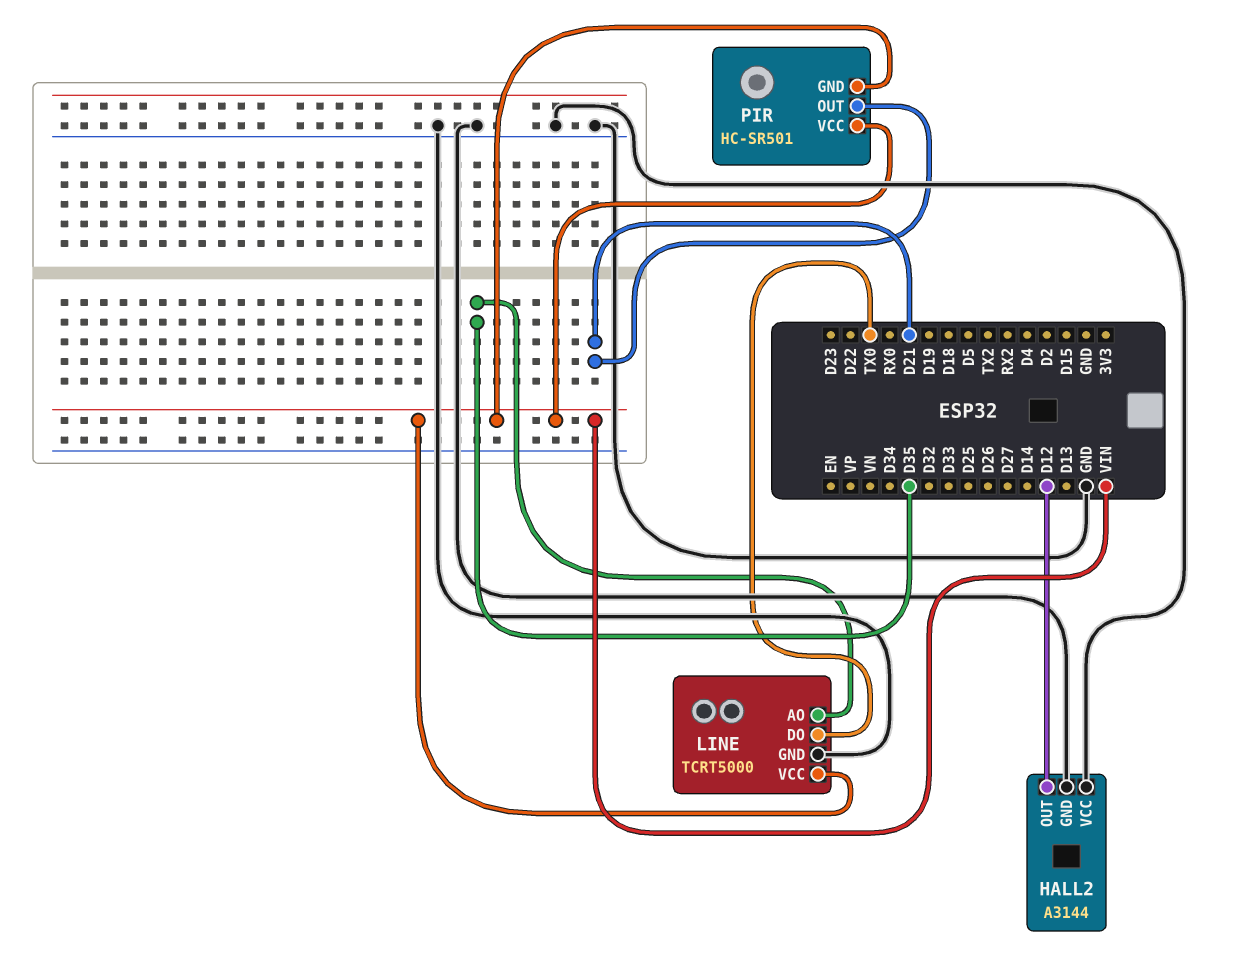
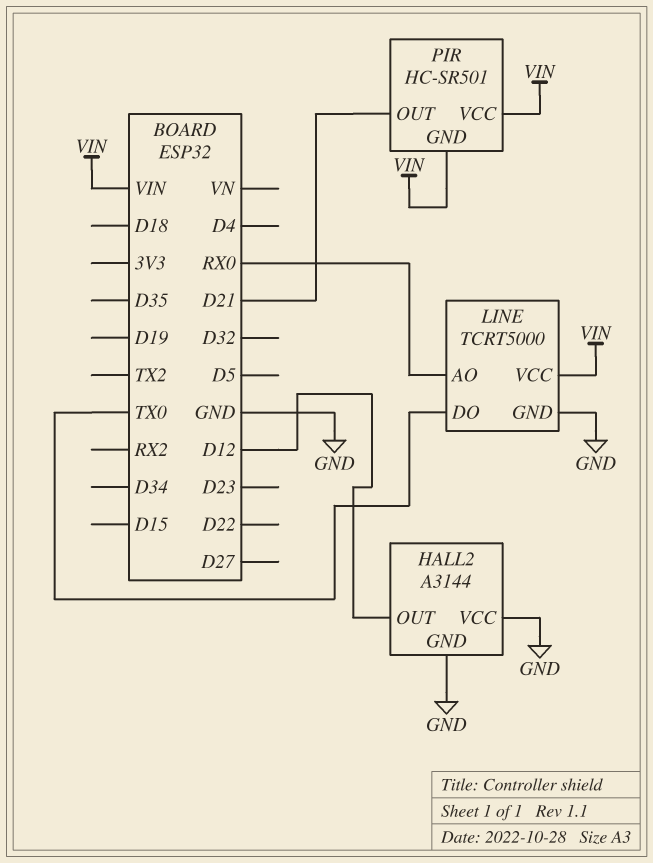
LINE pin AO: D35 -> RX0

